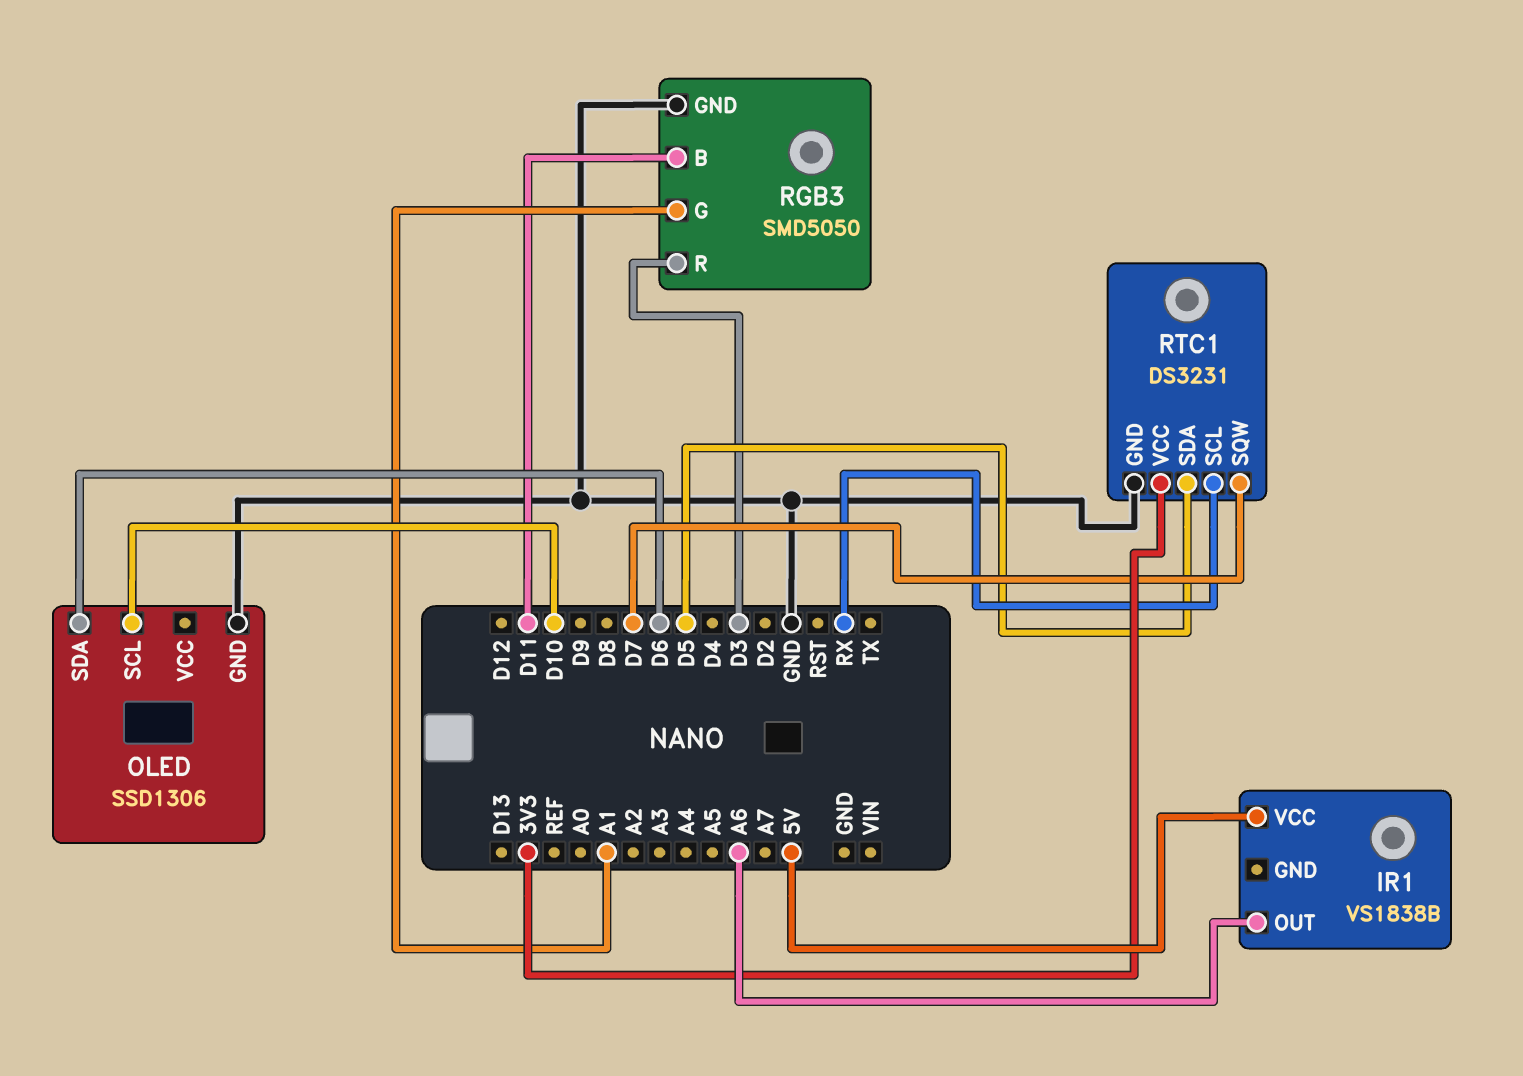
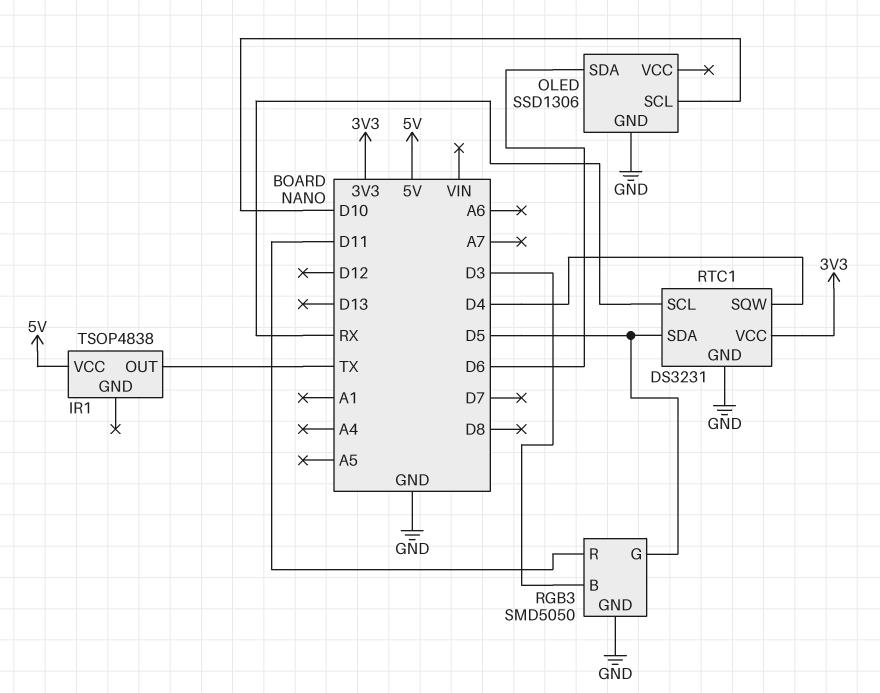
IR1: VS1838B -> TSOP4838
IR1 pin OUT: A6 -> TX
RGB3 pin B: D11 -> D3
RGB3 pin G: A1 -> D5
RGB3 pin R: D3 -> D11
RTC1 pin SQW: D7 -> D4

